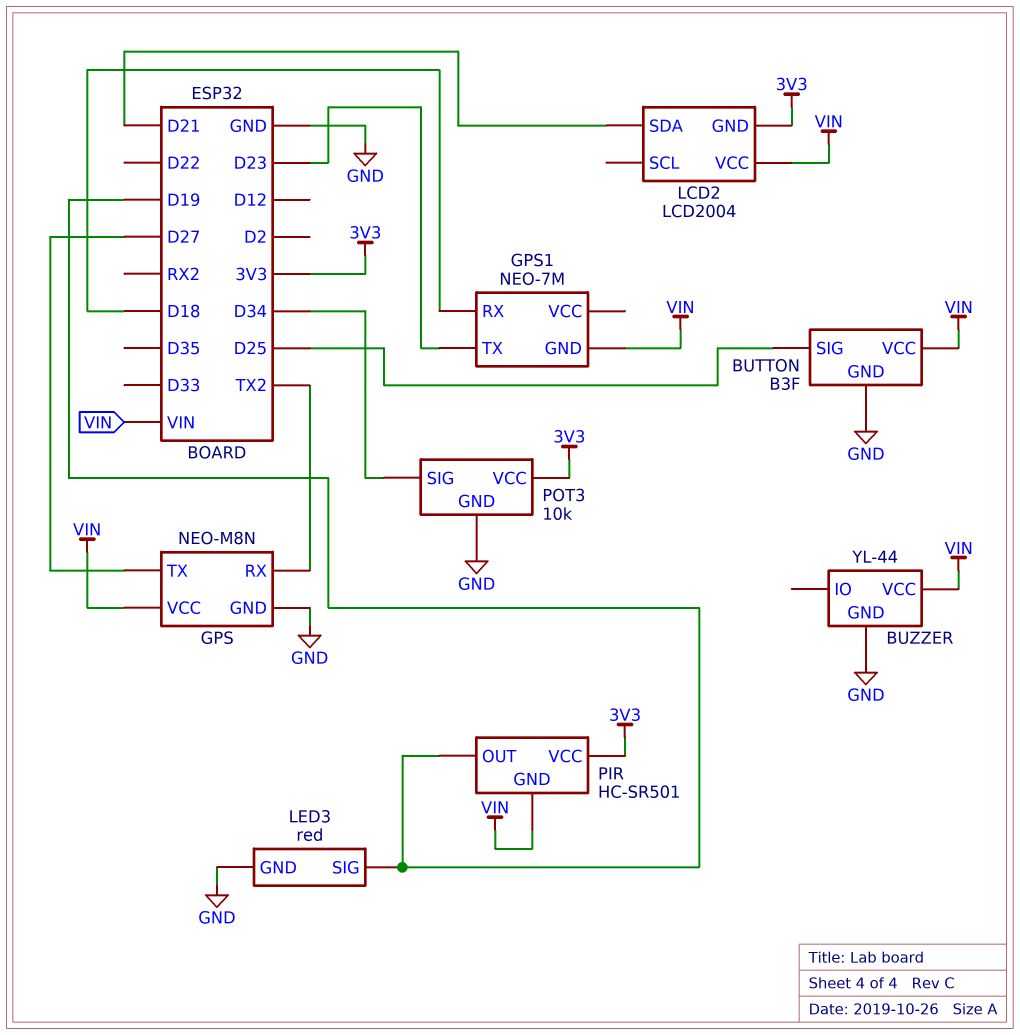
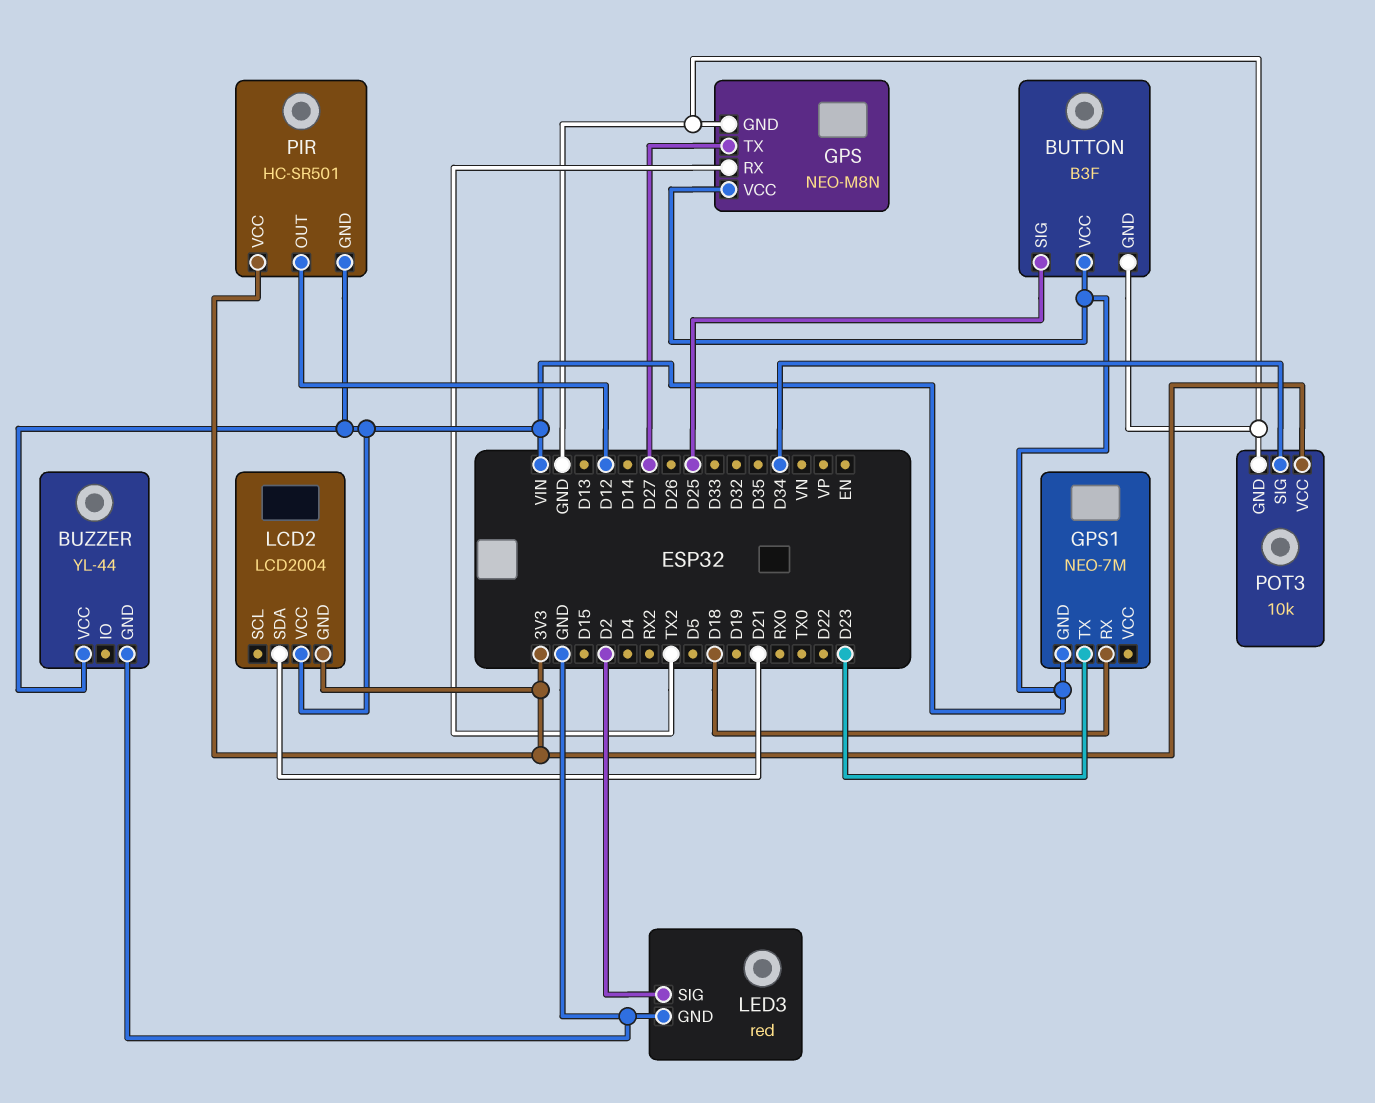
LED3 pin SIG: D19 -> D2
PIR pin OUT: D19 -> D12

